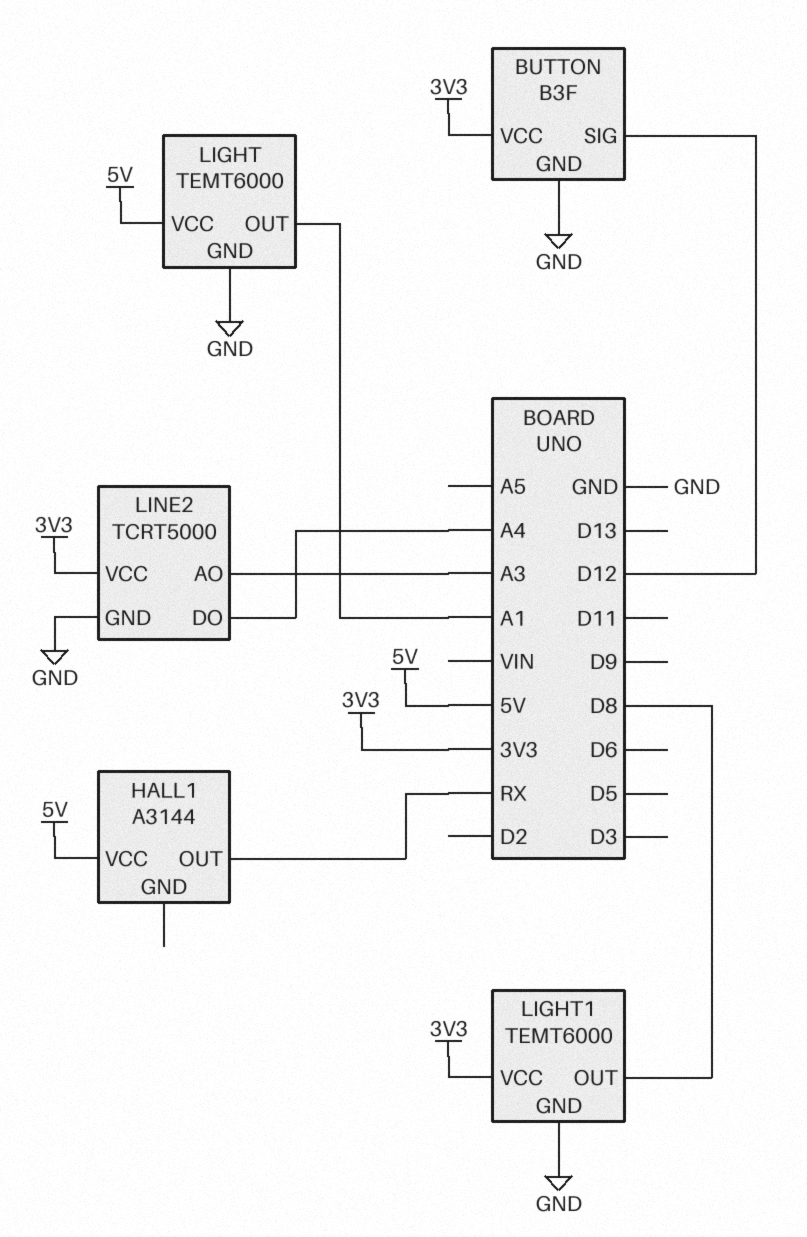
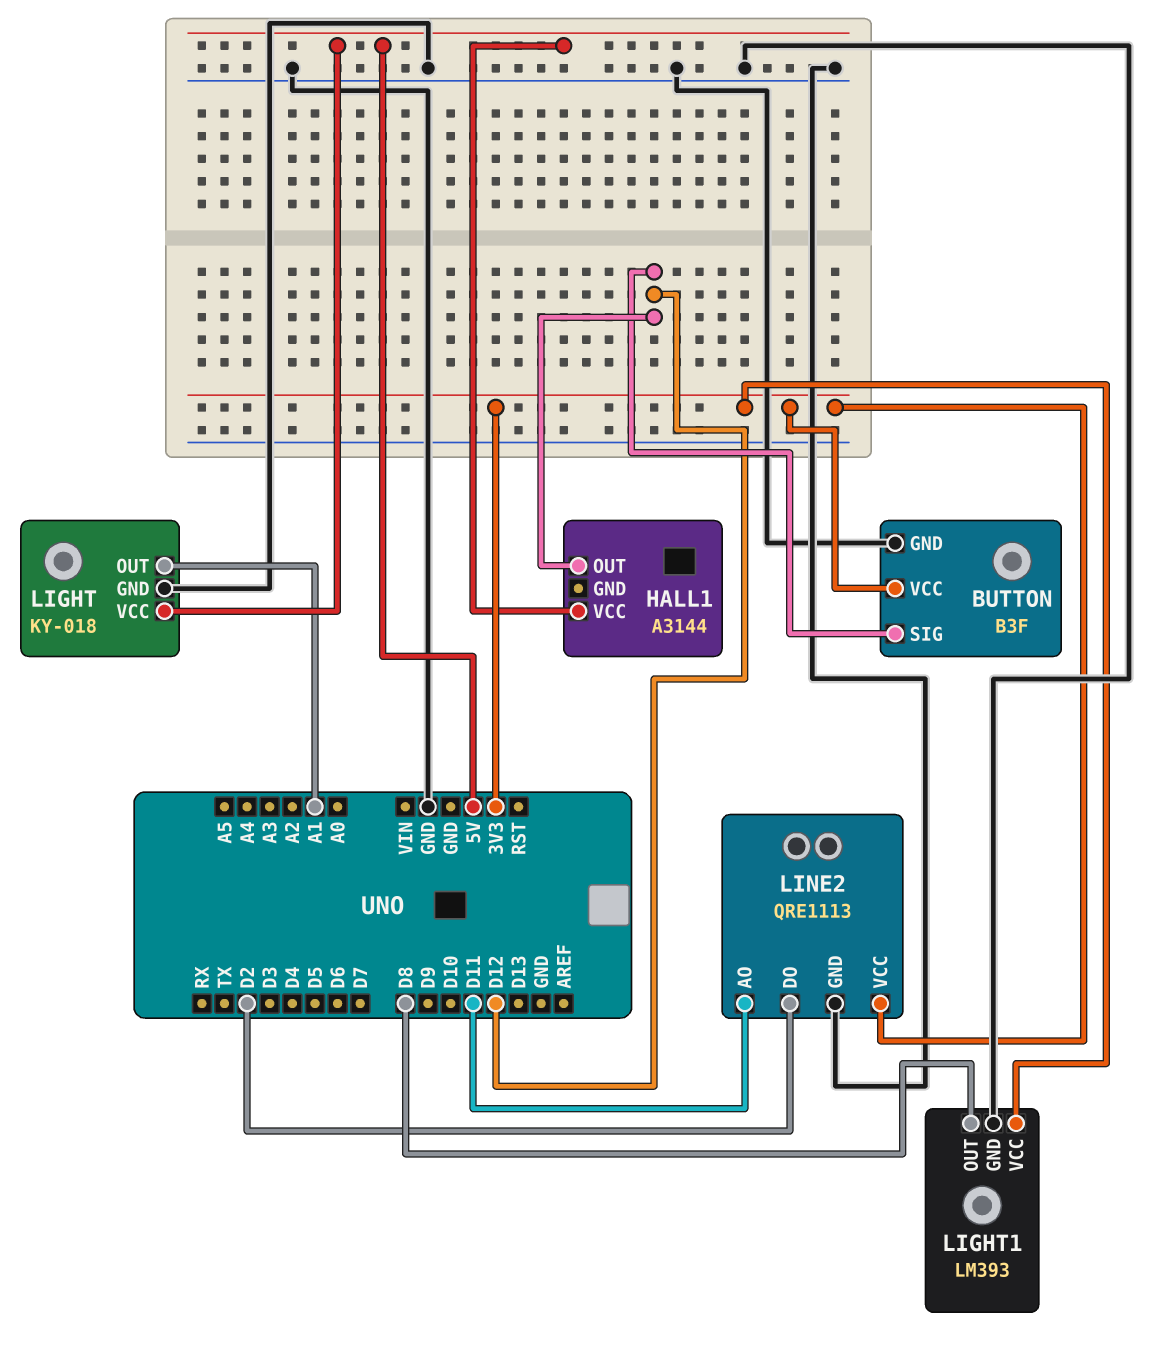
HALL1 pin OUT: RX -> D12
LIGHT: TEMT6000 -> KY-018
LIGHT1: TEMT6000 -> LM393
LINE2: TCRT5000 -> QRE1113
LINE2 pin AO: A3 -> D11
LINE2 pin DO: A4 -> D2

